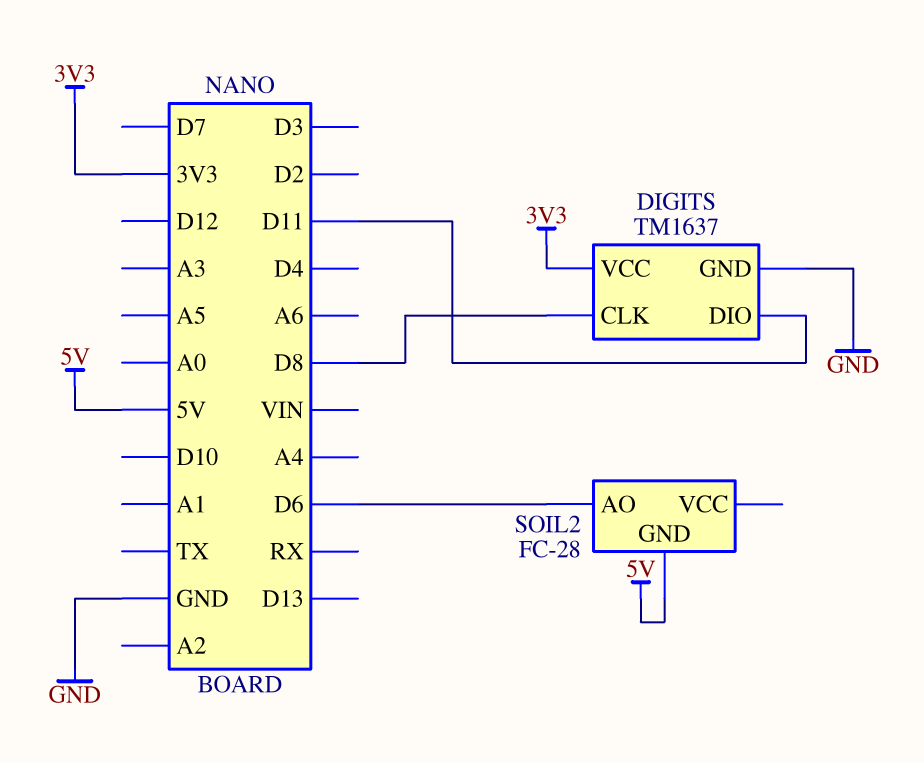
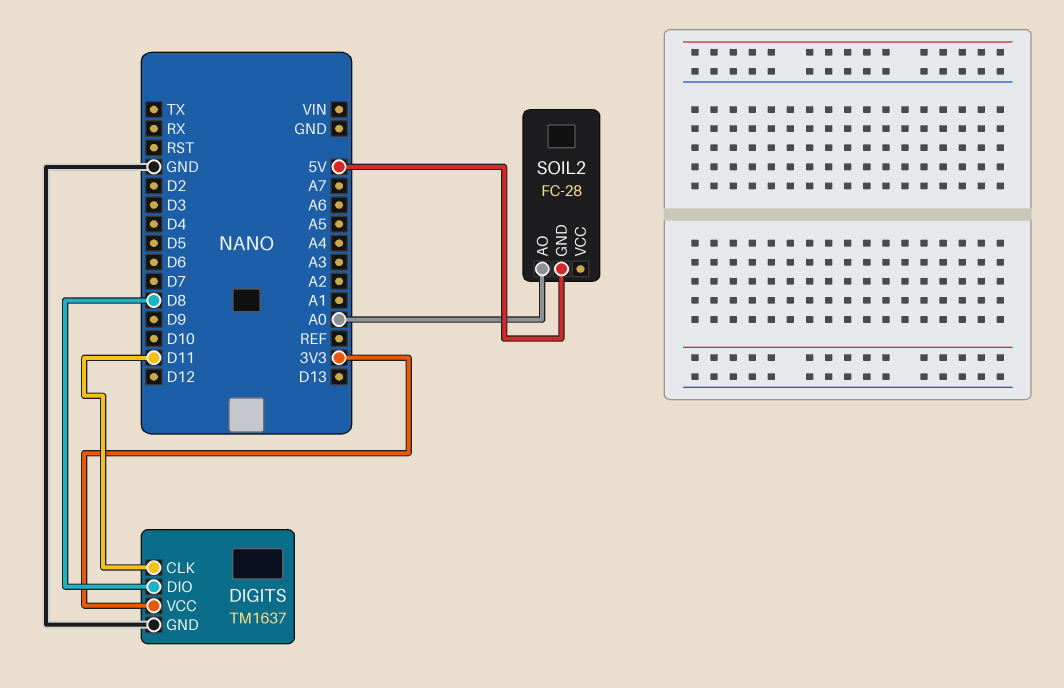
DIGITS pin CLK: D8 -> D11
DIGITS pin DIO: D11 -> D8
SOIL2 pin AO: D6 -> A0

